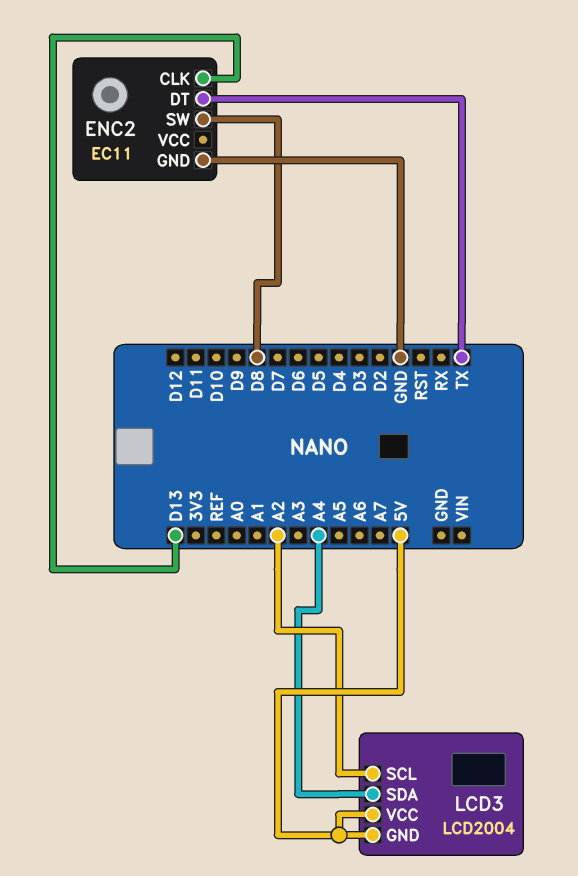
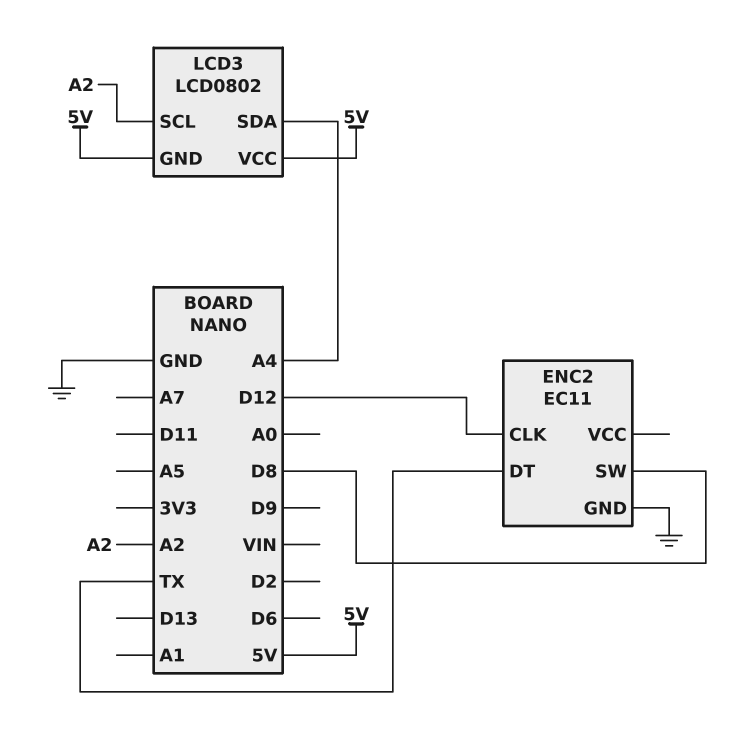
ENC2 pin CLK: D13 -> D12
LCD3: LCD2004 -> LCD0802

